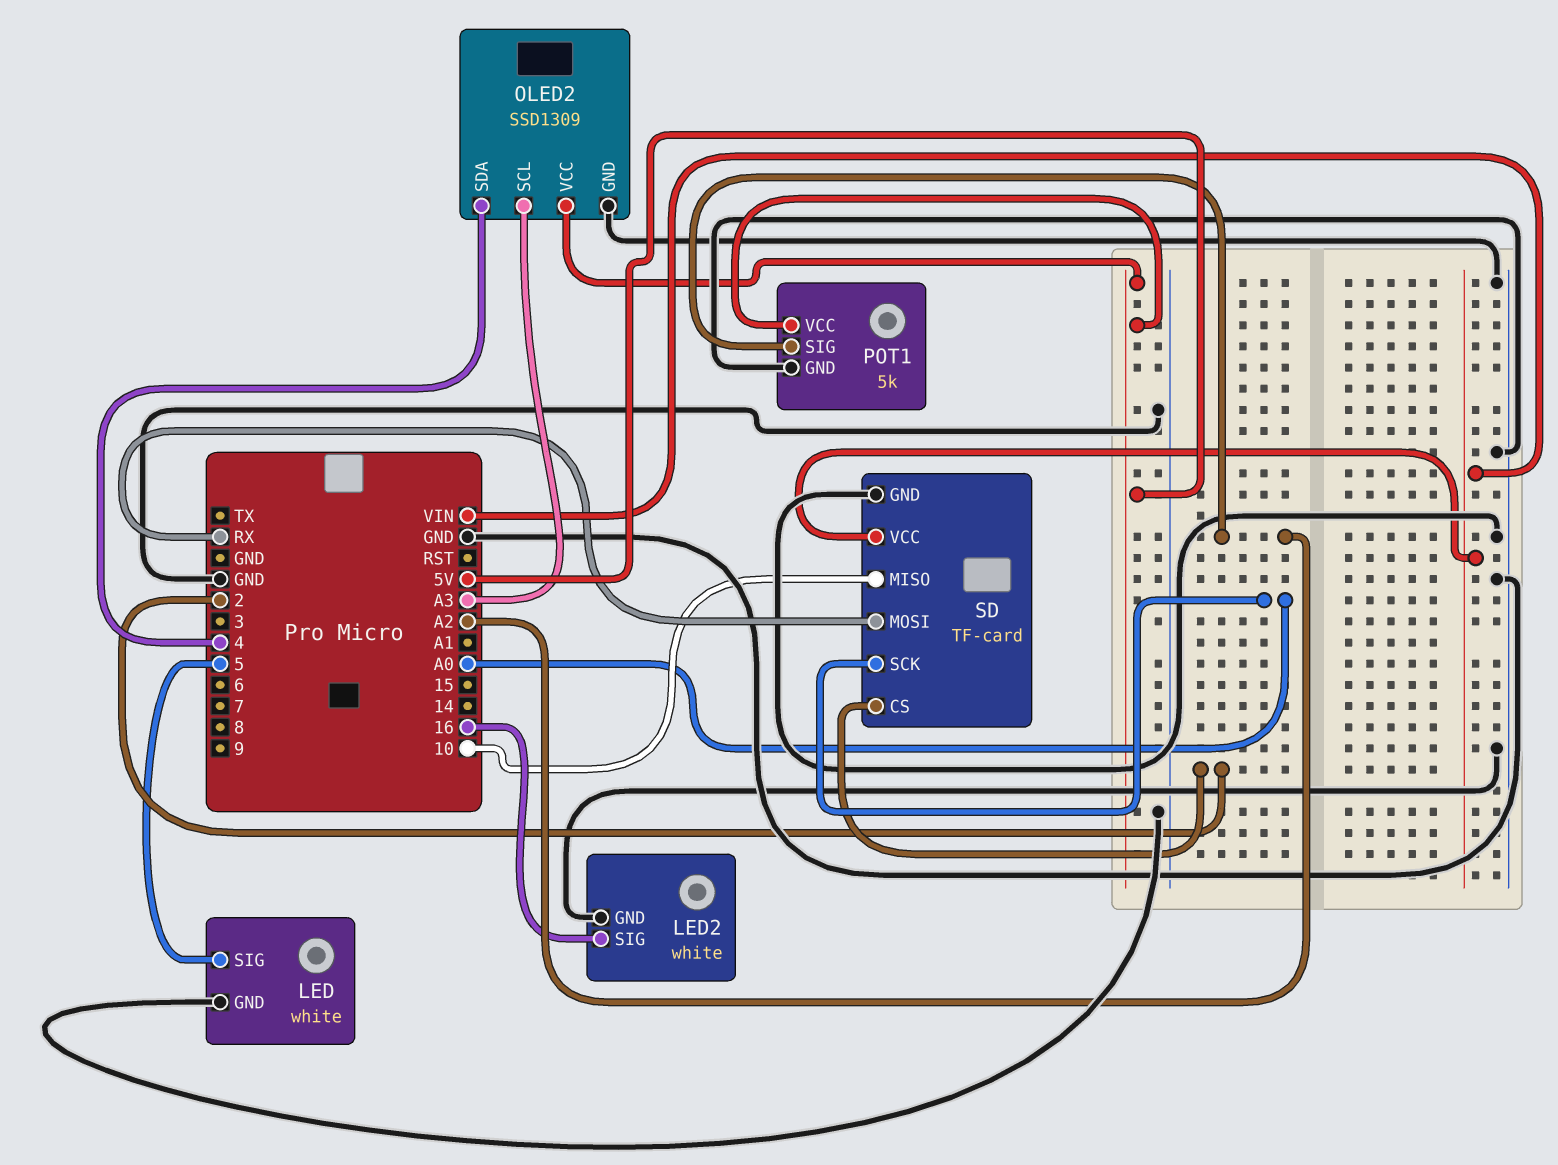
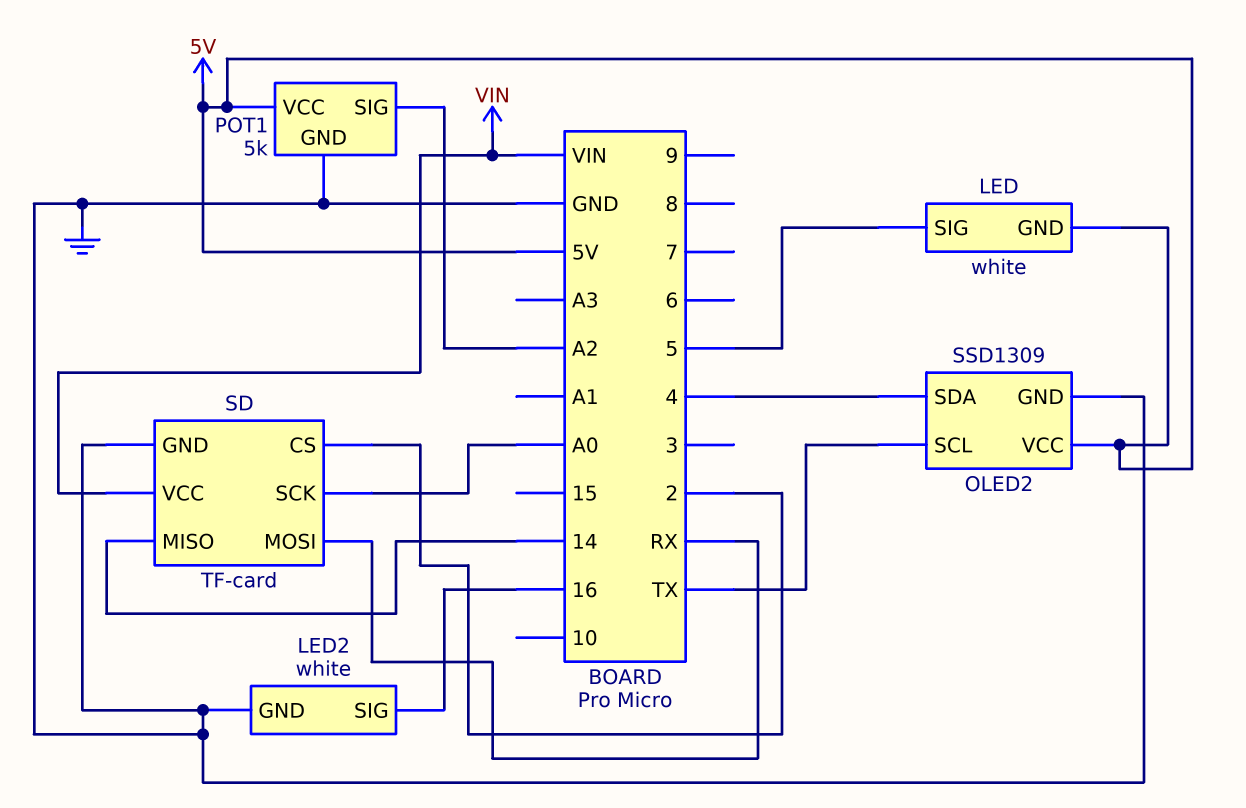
LED pin GND: GND -> 5V
OLED2 pin SCL: A3 -> TX
SD pin MISO: 10 -> 14

